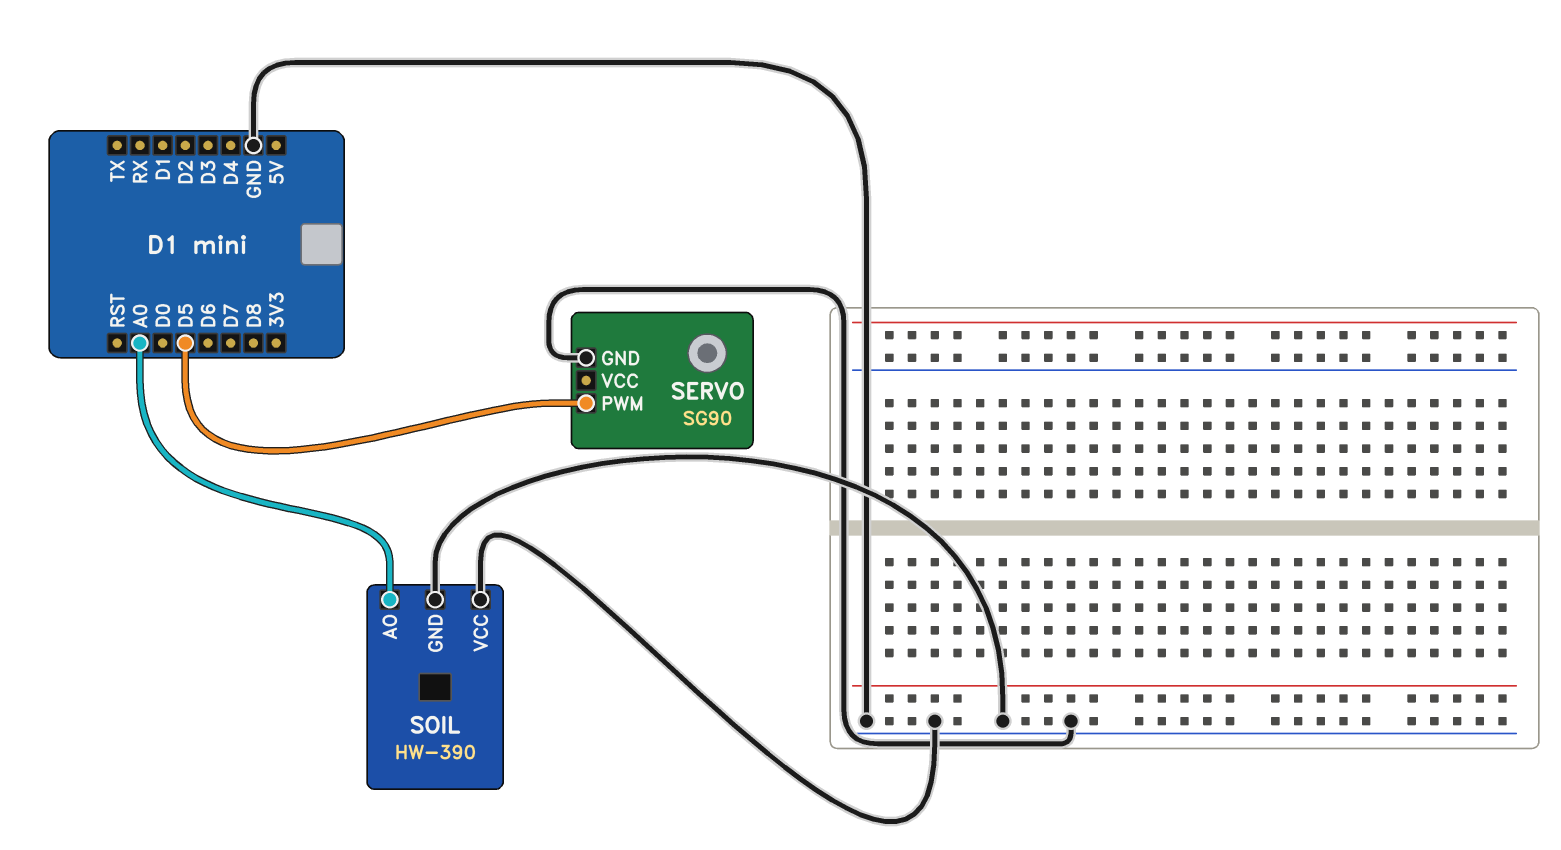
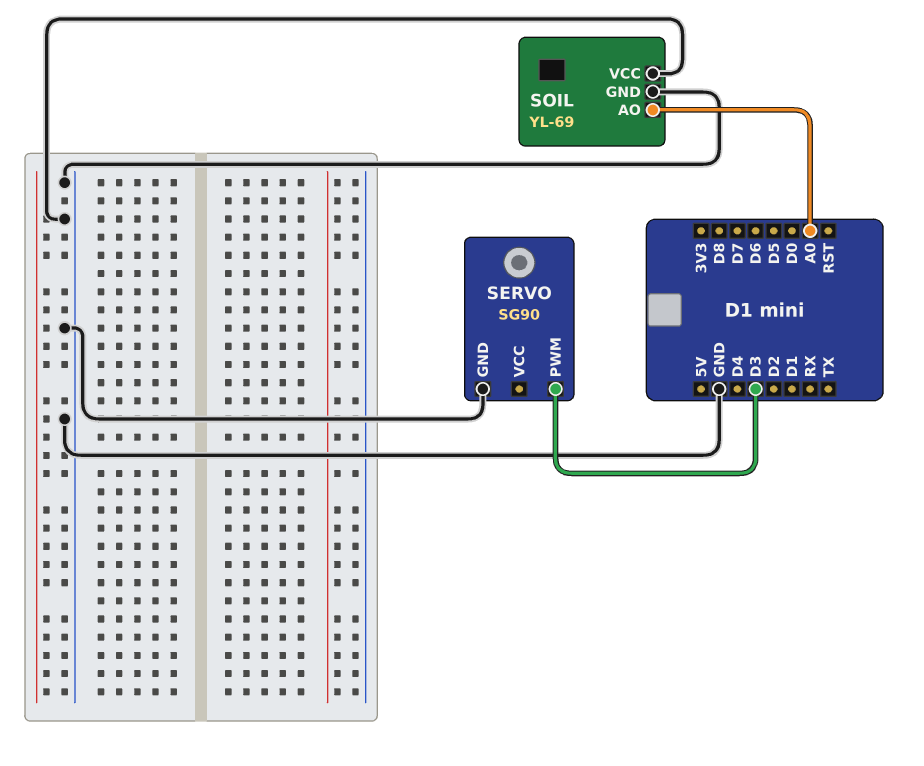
SERVO pin PWM: D5 -> D3
SOIL: HW-390 -> YL-69

